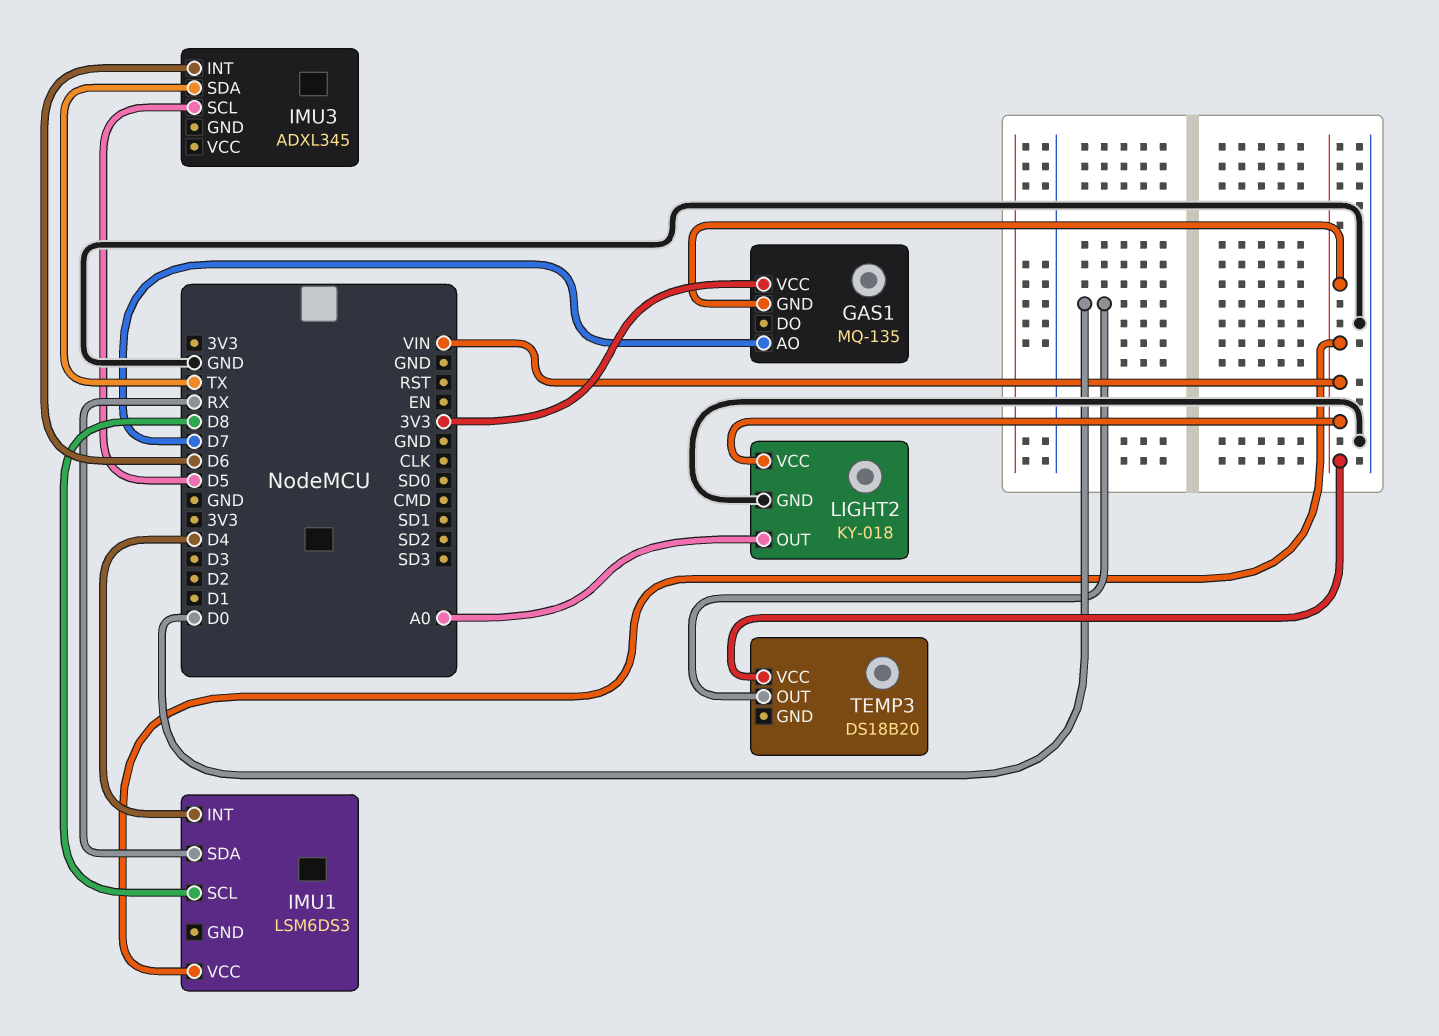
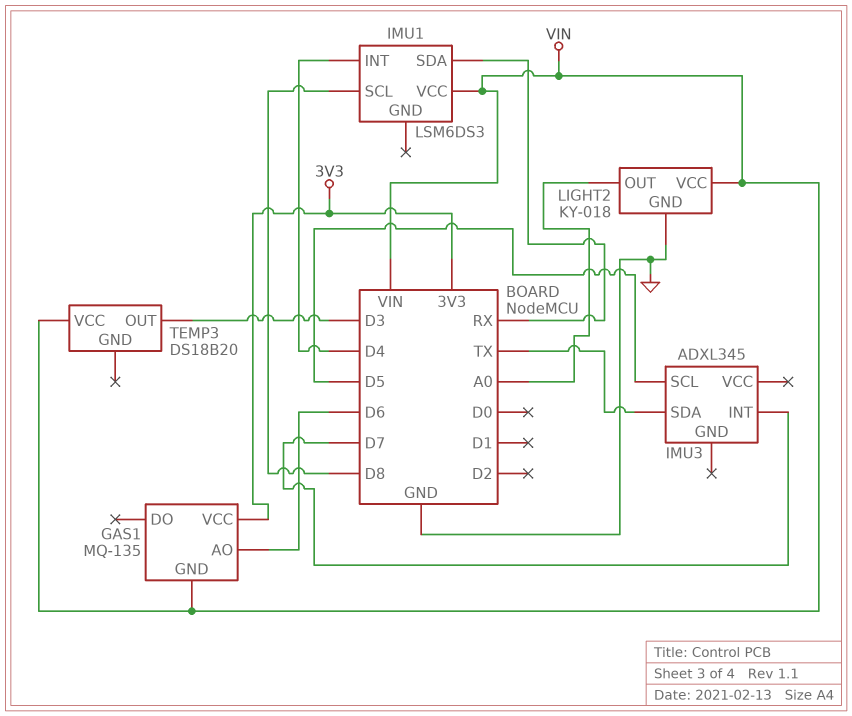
GAS1 pin AO: D7 -> D6
IMU3 pin INT: D6 -> D7
TEMP3 pin OUT: D0 -> D3

